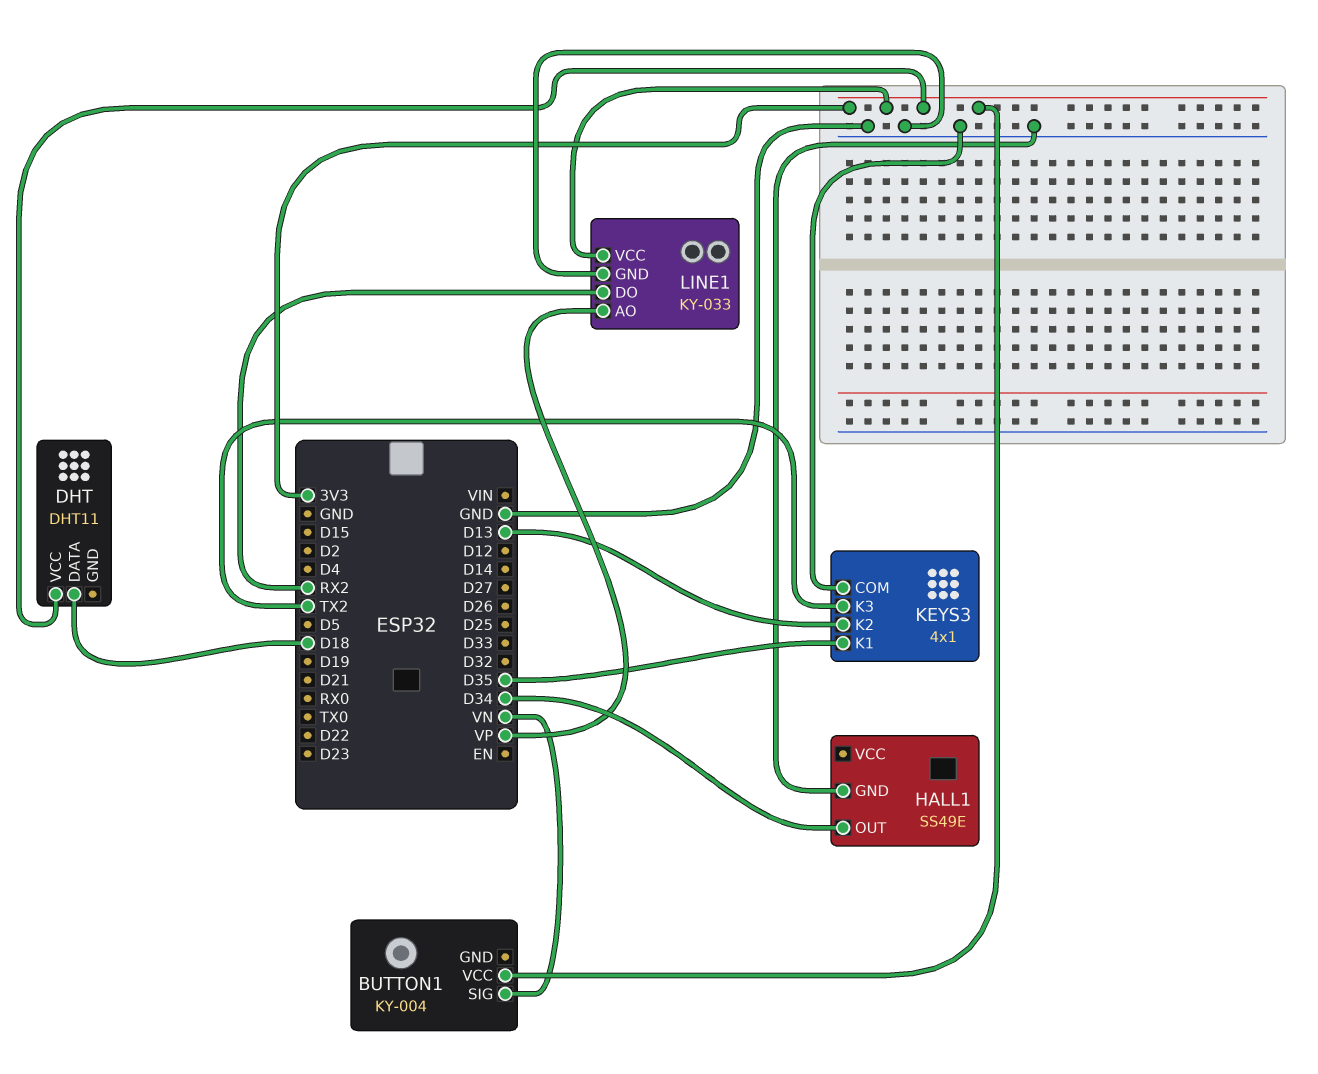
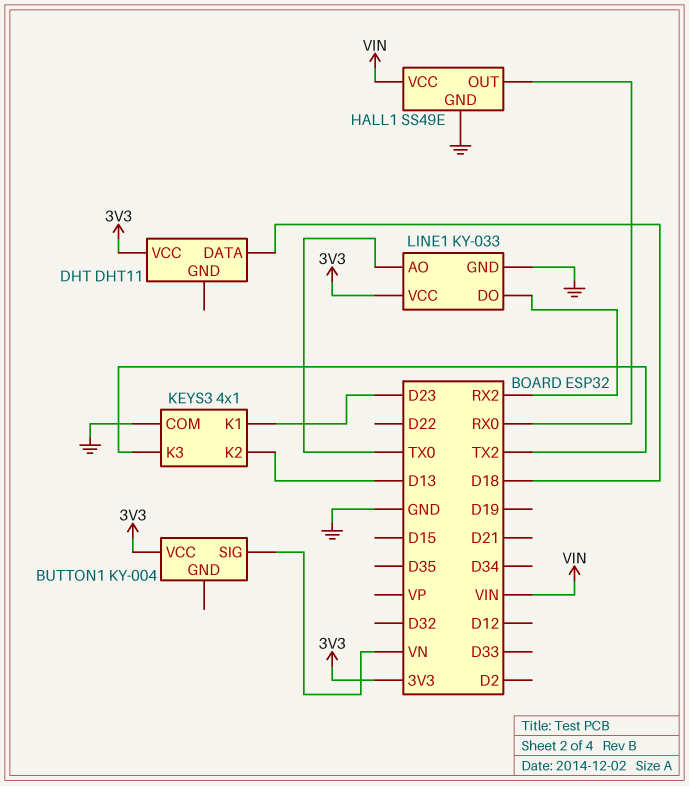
HALL1 pin OUT: D34 -> RX0
HALL1 pin VCC: none -> VIN
KEYS3 pin K1: D35 -> D23
LINE1 pin AO: VP -> TX0

